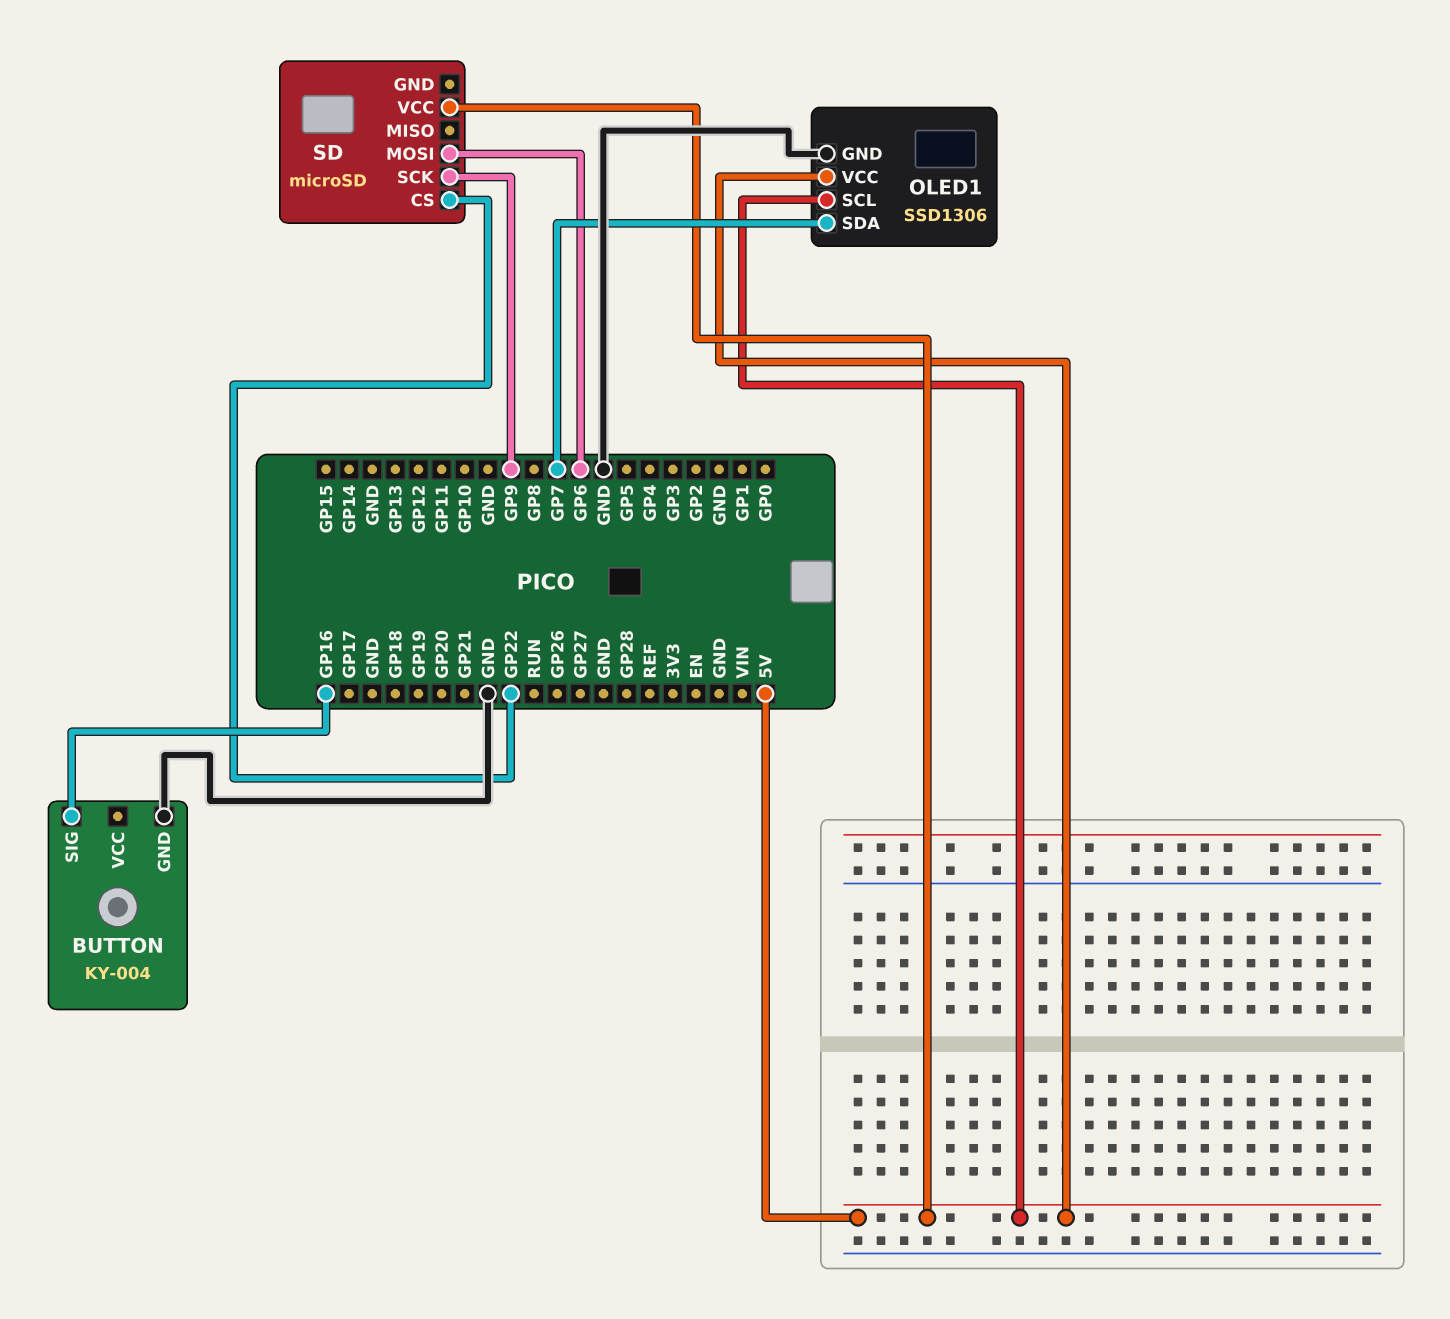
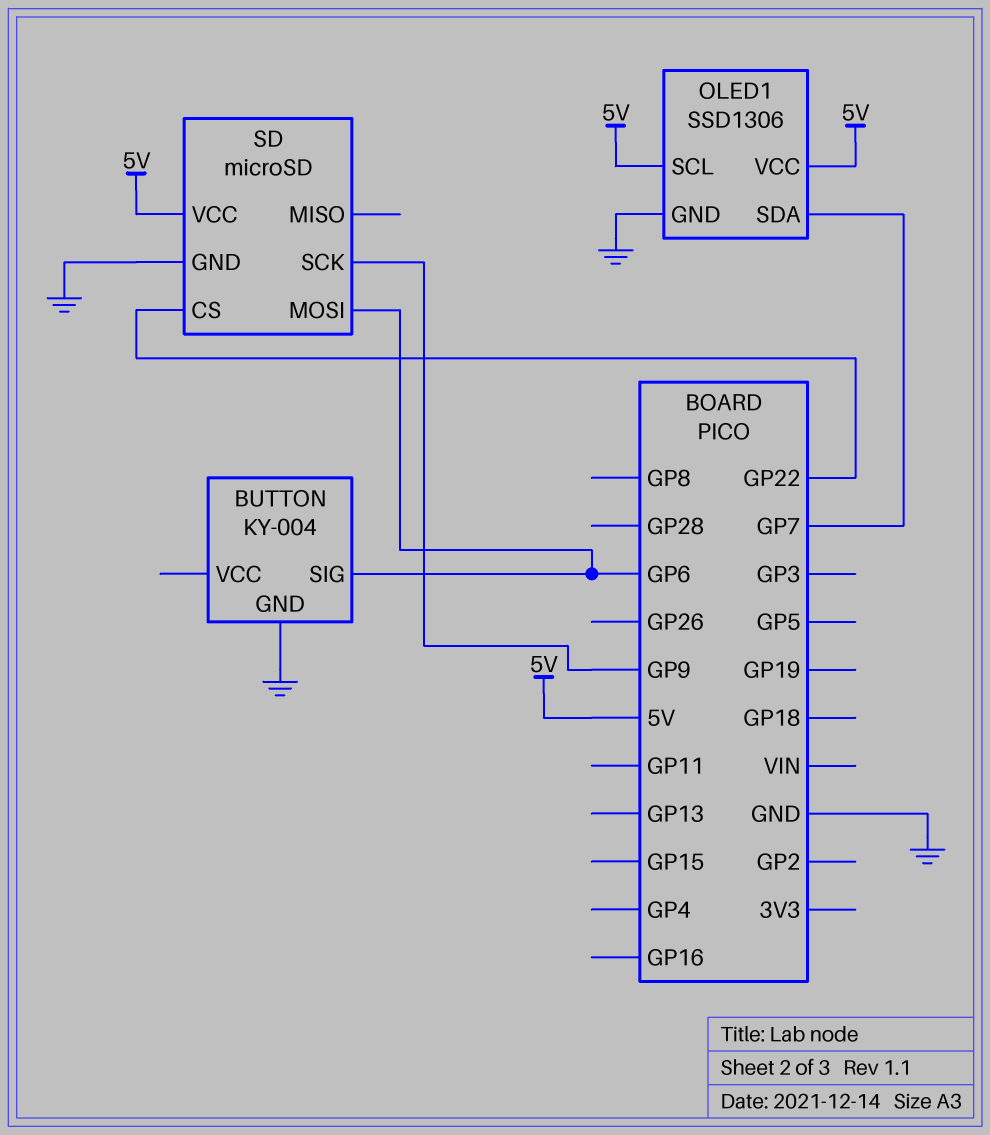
BUTTON pin SIG: GP16 -> GP6
SD pin GND: none -> GND

